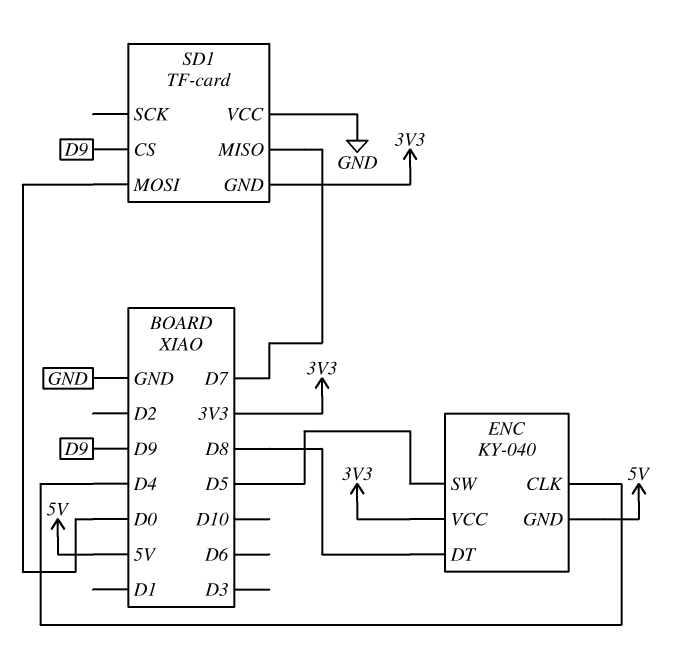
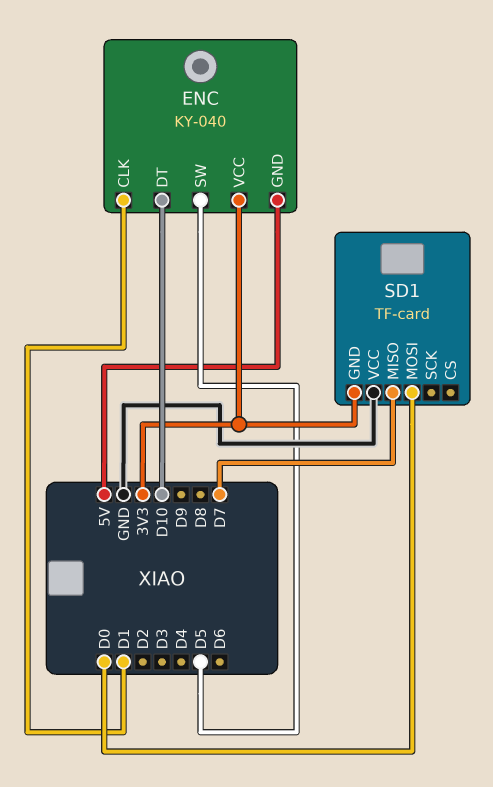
ENC pin CLK: D4 -> D1
ENC pin DT: D8 -> D10
SD1 pin CS: D9 -> none

